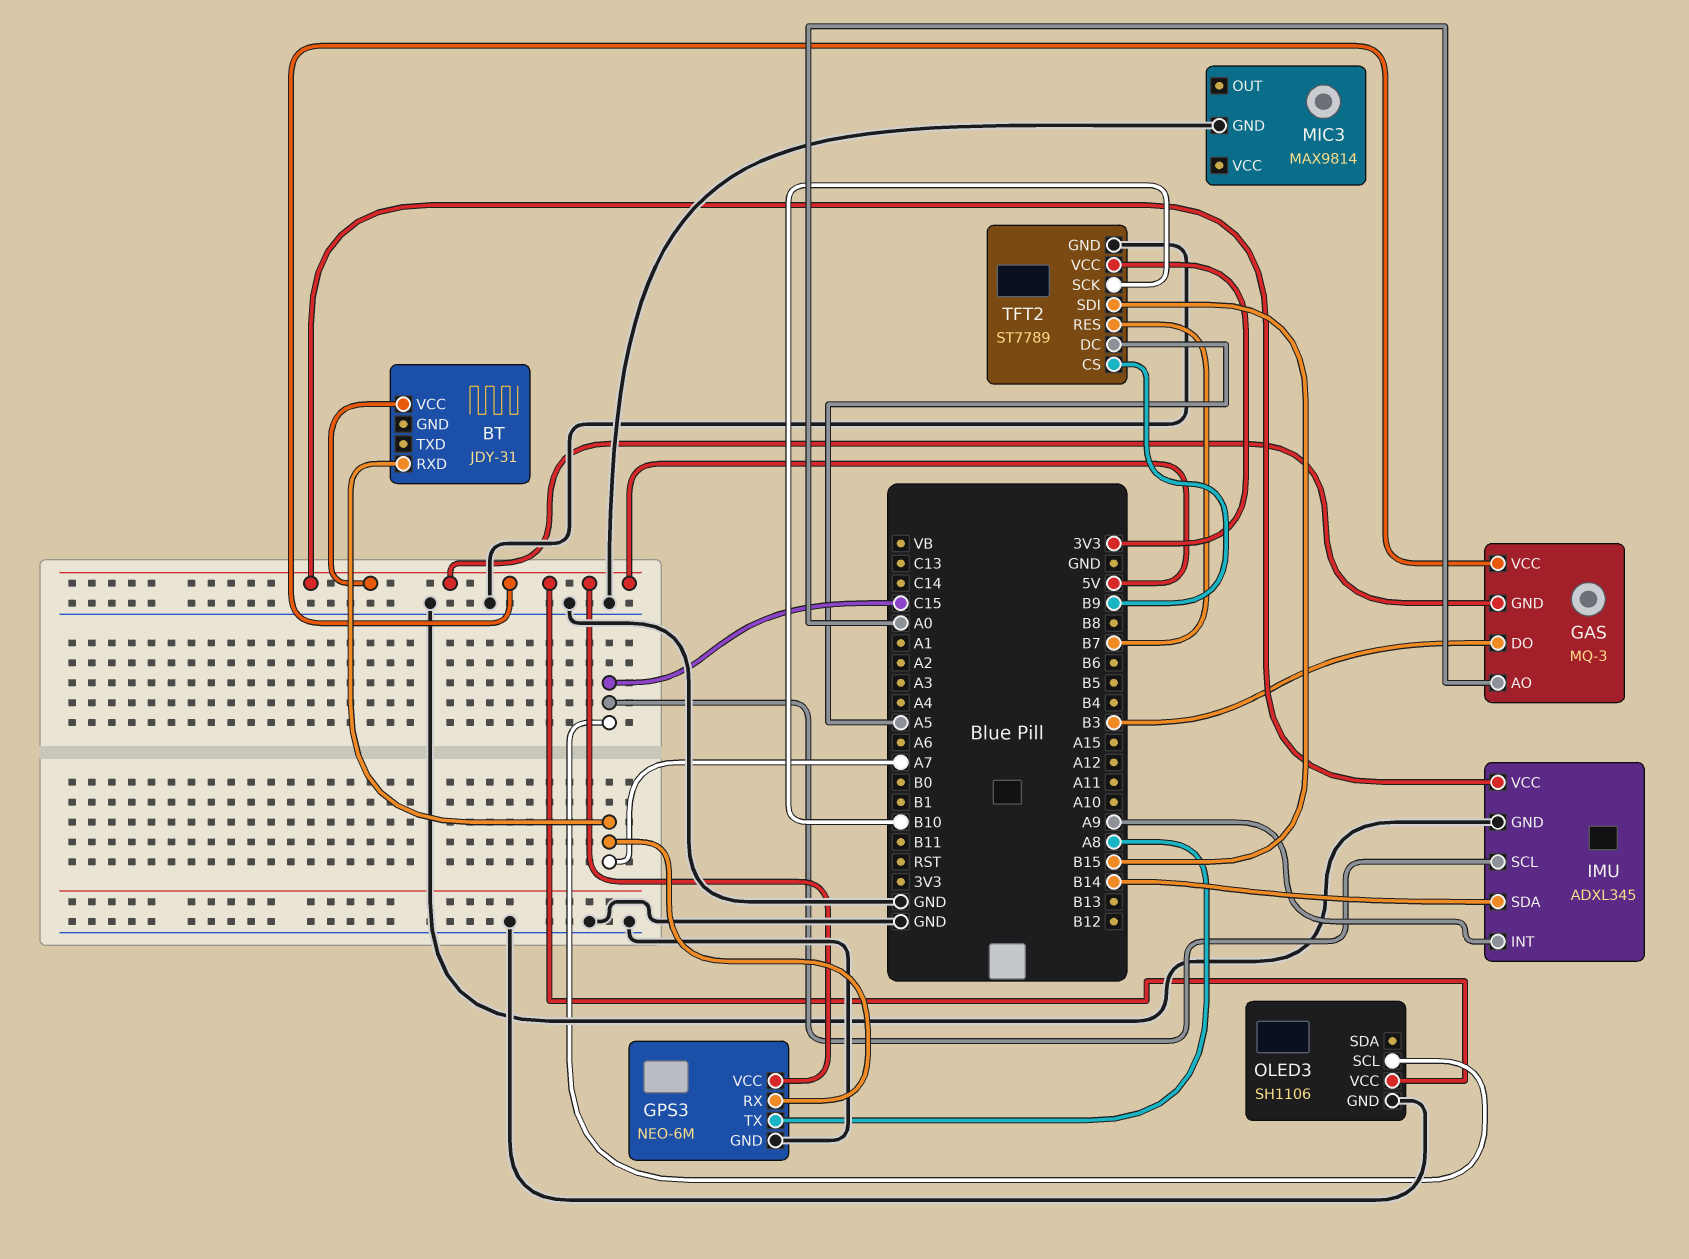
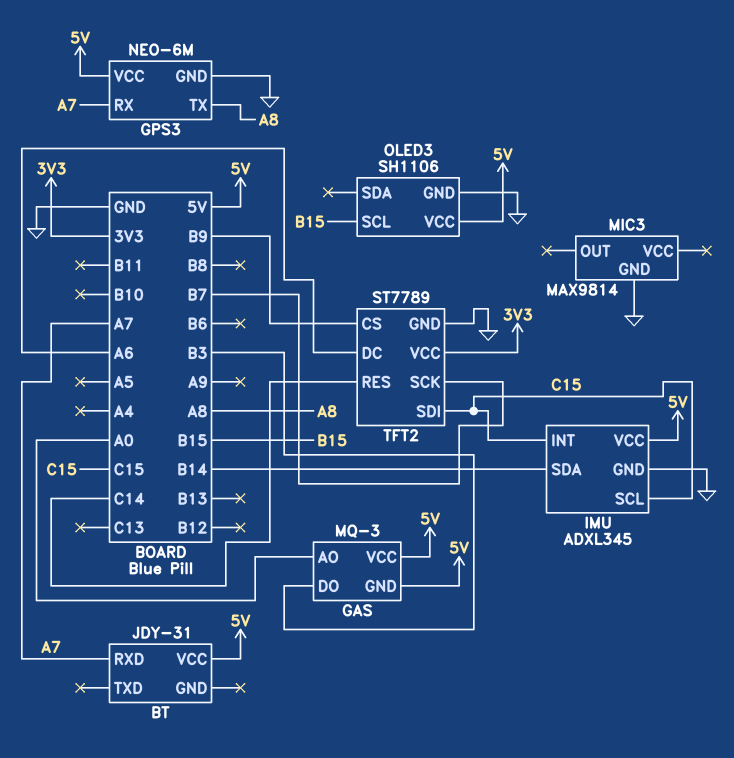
IMU pin INT: A9 -> C15
OLED3 pin SCL: C15 -> B15
TFT2 pin DC: A5 -> A6
TFT2 pin RES: B7 -> C14
TFT2 pin SCK: B10 -> B7
TFT2 pin SDI: B15 -> C15

